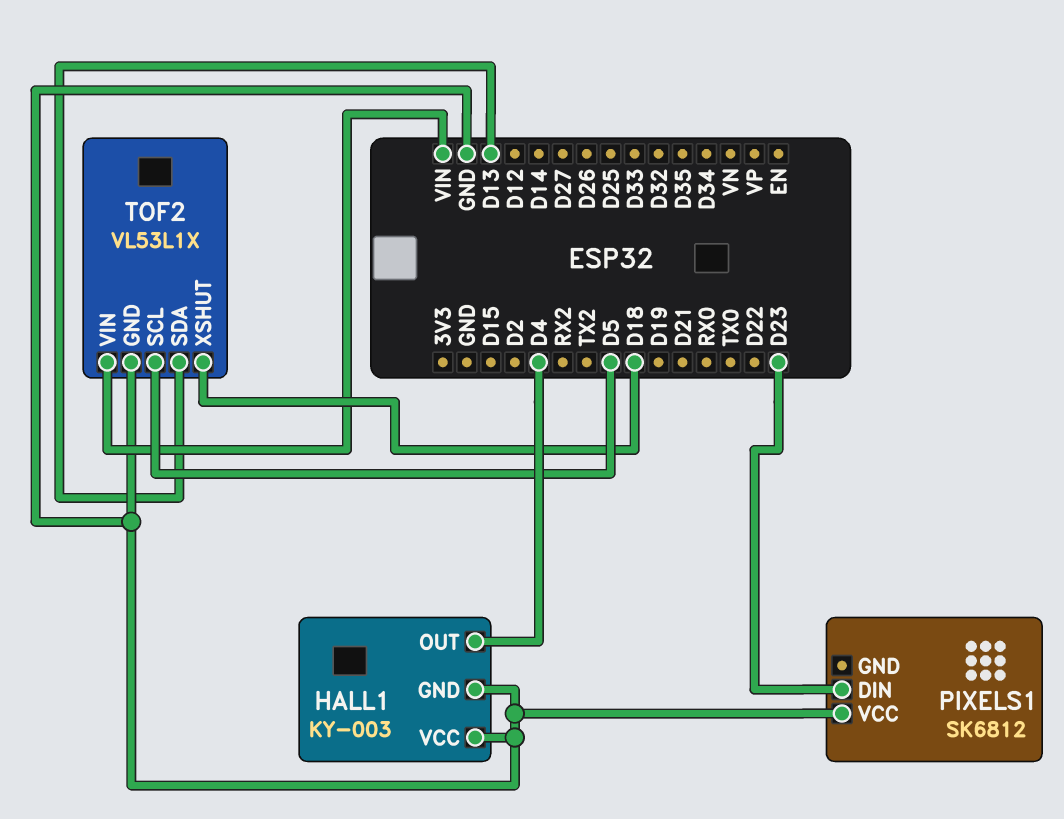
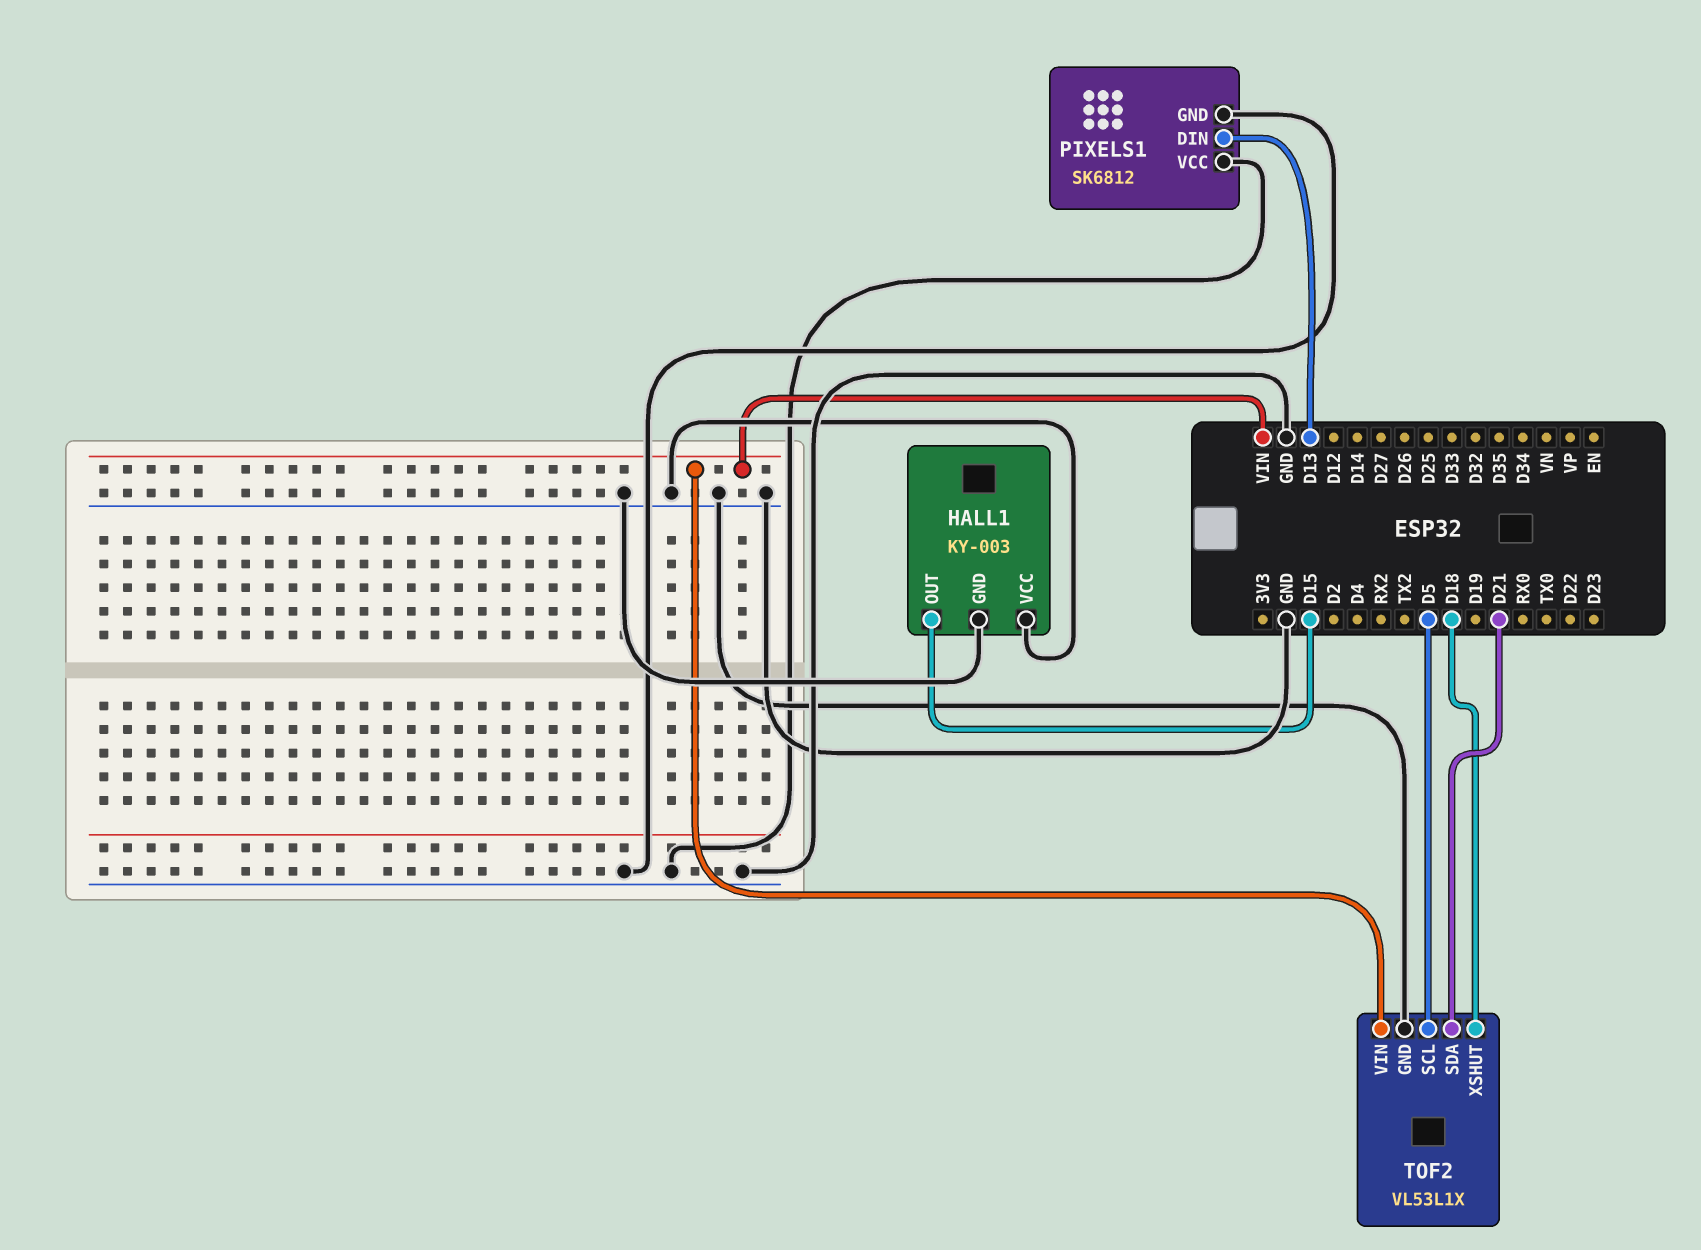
HALL1 pin OUT: D4 -> D15
PIXELS1 pin DIN: D23 -> D13
PIXELS1 pin GND: none -> GND
TOF2 pin SDA: D13 -> D21

